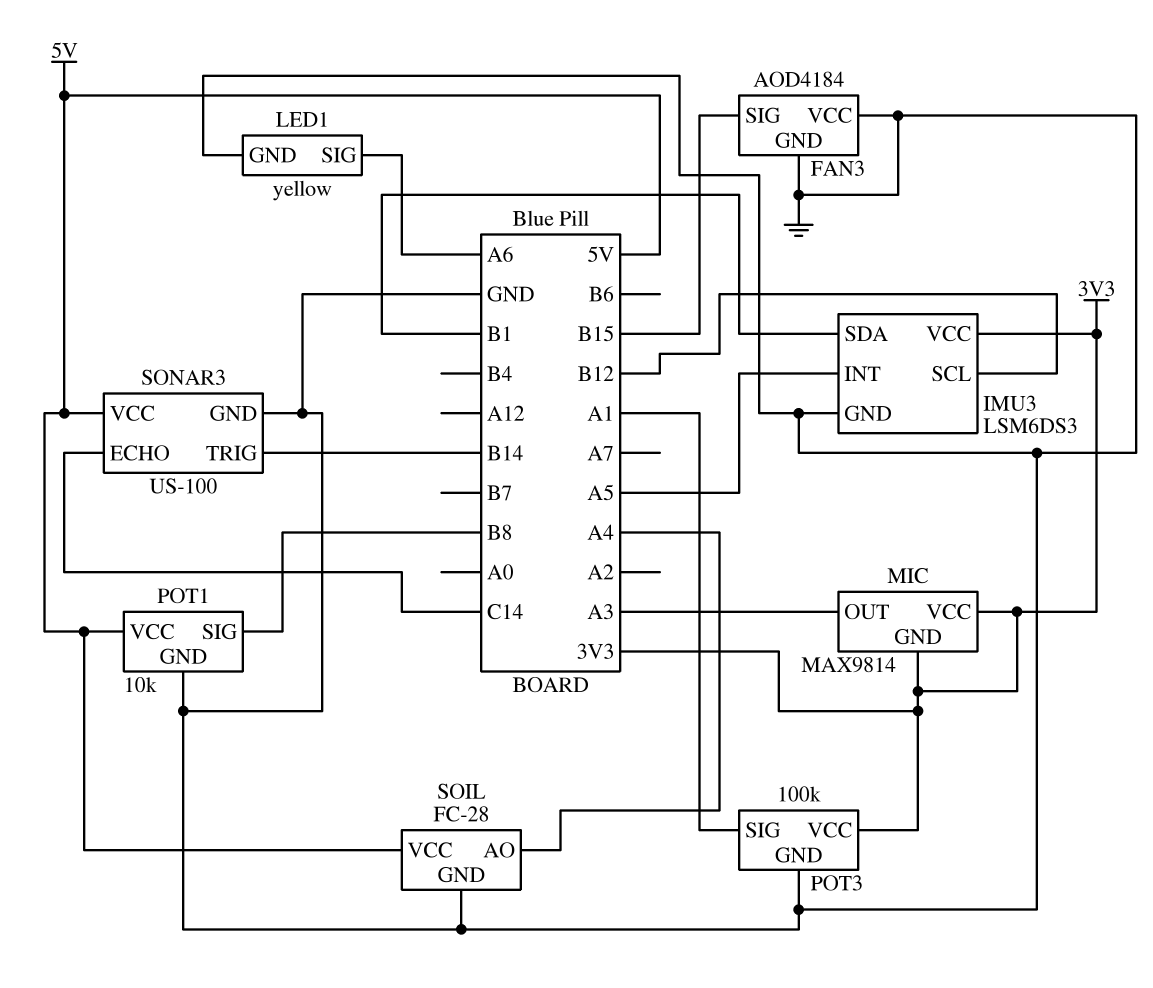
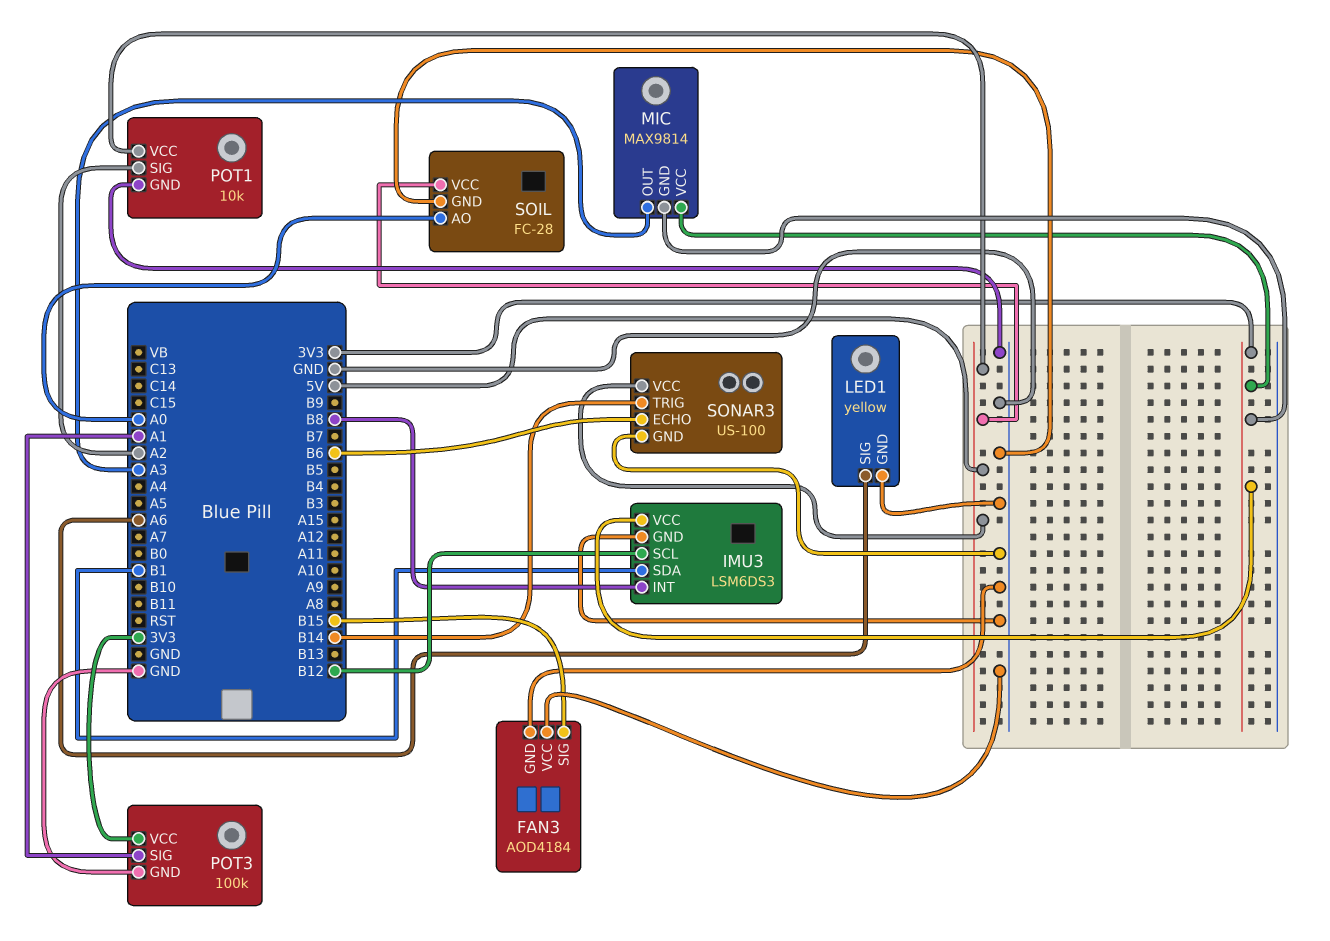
IMU3 pin INT: A5 -> B8
POT1 pin SIG: B8 -> A2
SOIL pin AO: A4 -> A0
SONAR3 pin ECHO: C14 -> B6

